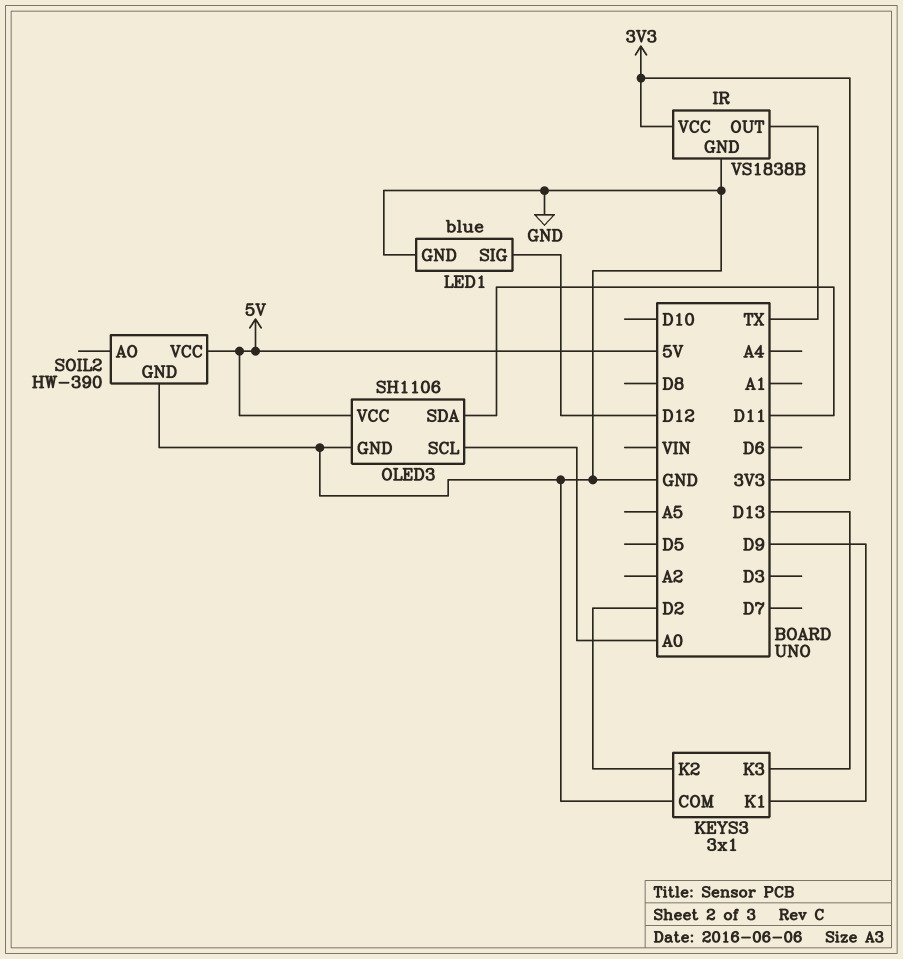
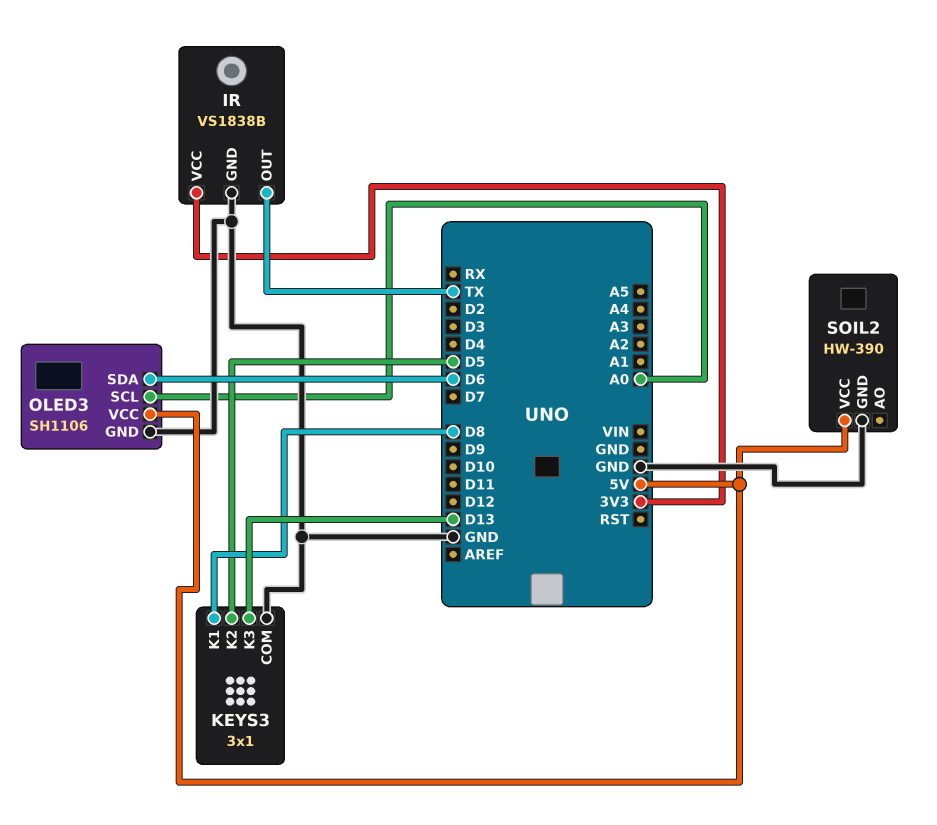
KEYS3 pin K1: D9 -> D8
KEYS3 pin K2: D2 -> D5
LED1: blue -> none
LED1 pin GND: GND -> none
LED1 pin SIG: D12 -> none
OLED3 pin SDA: D11 -> D6

